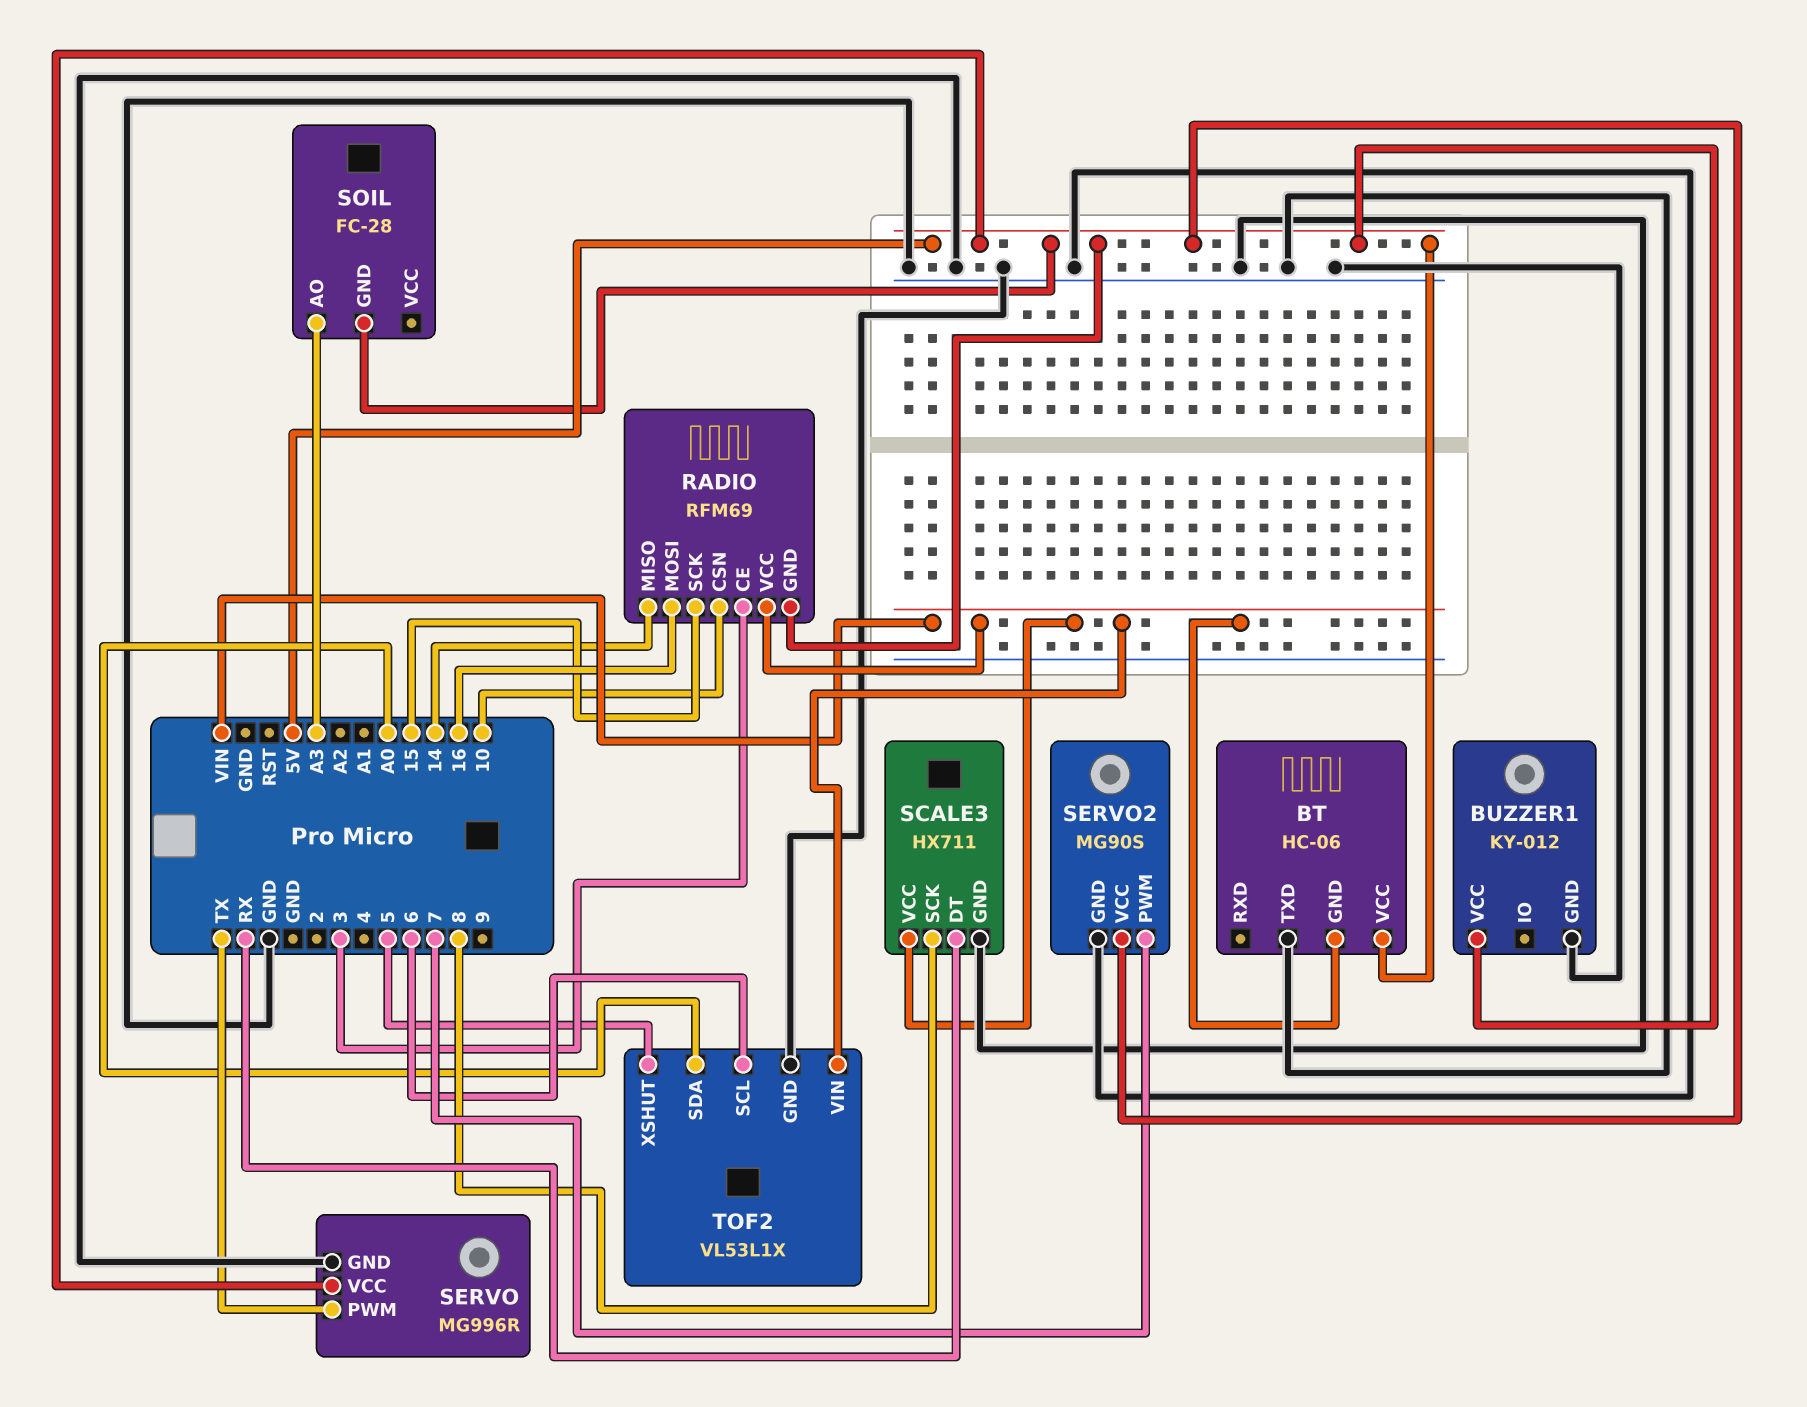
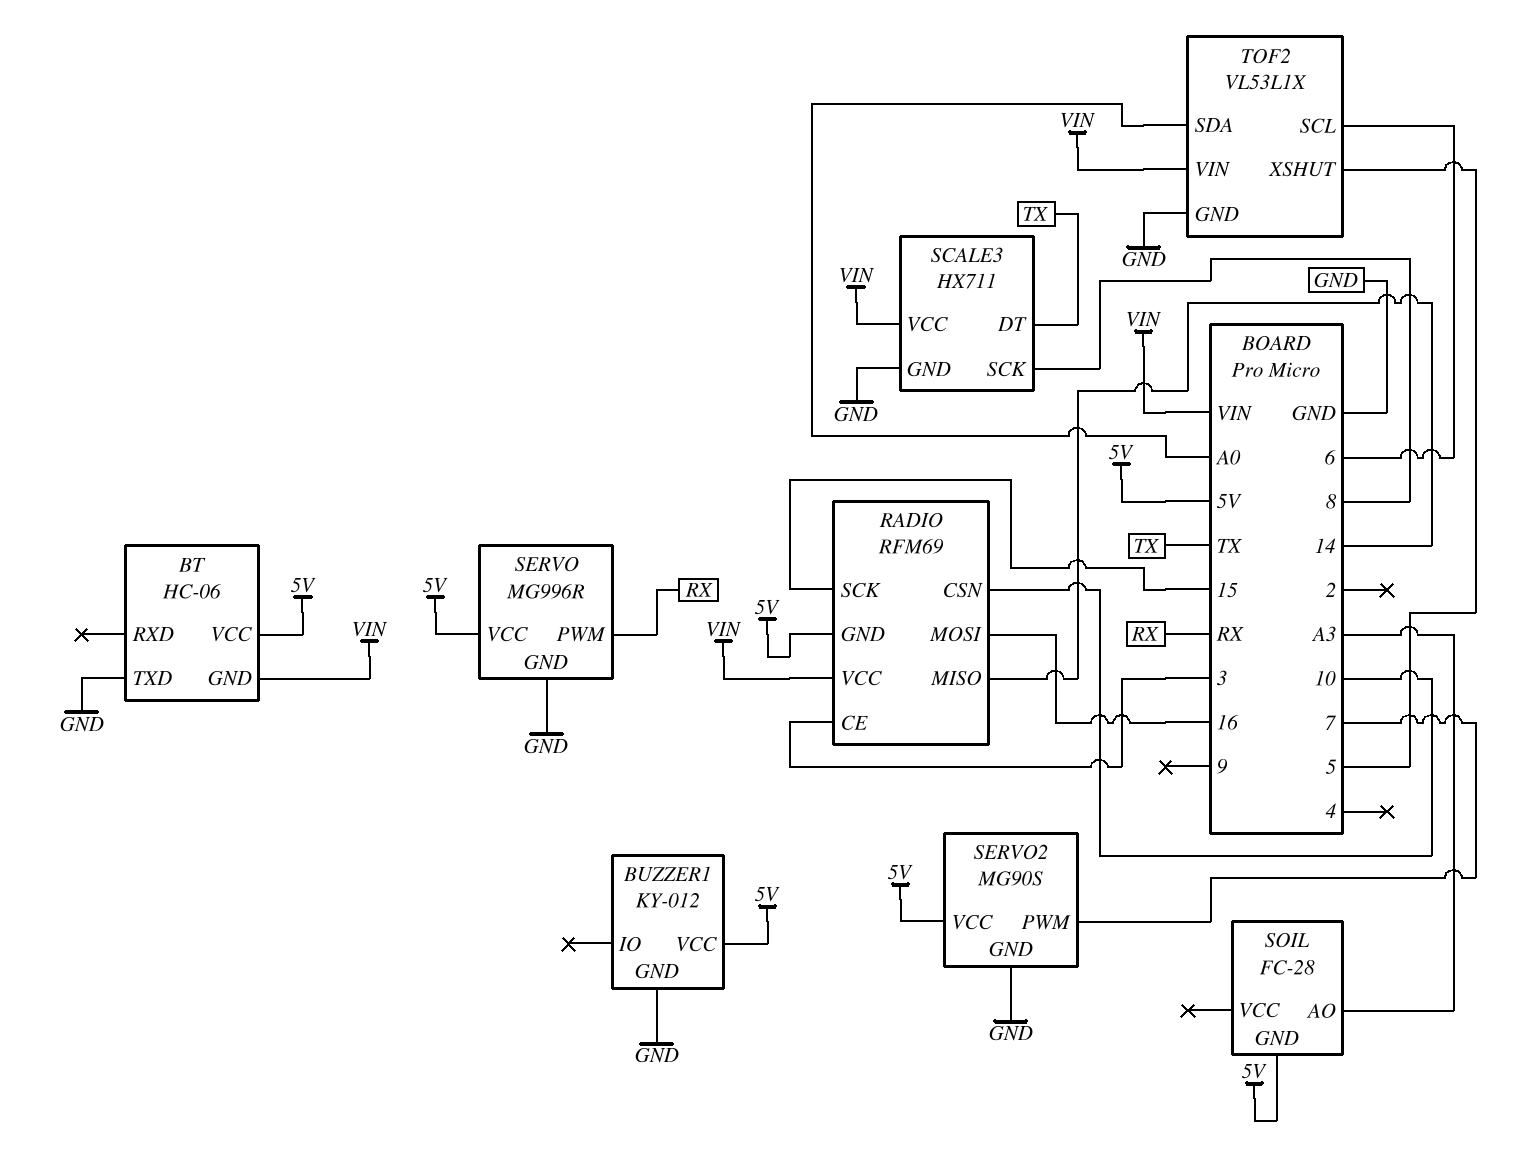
SCALE3 pin DT: RX -> TX
SERVO pin PWM: TX -> RX

